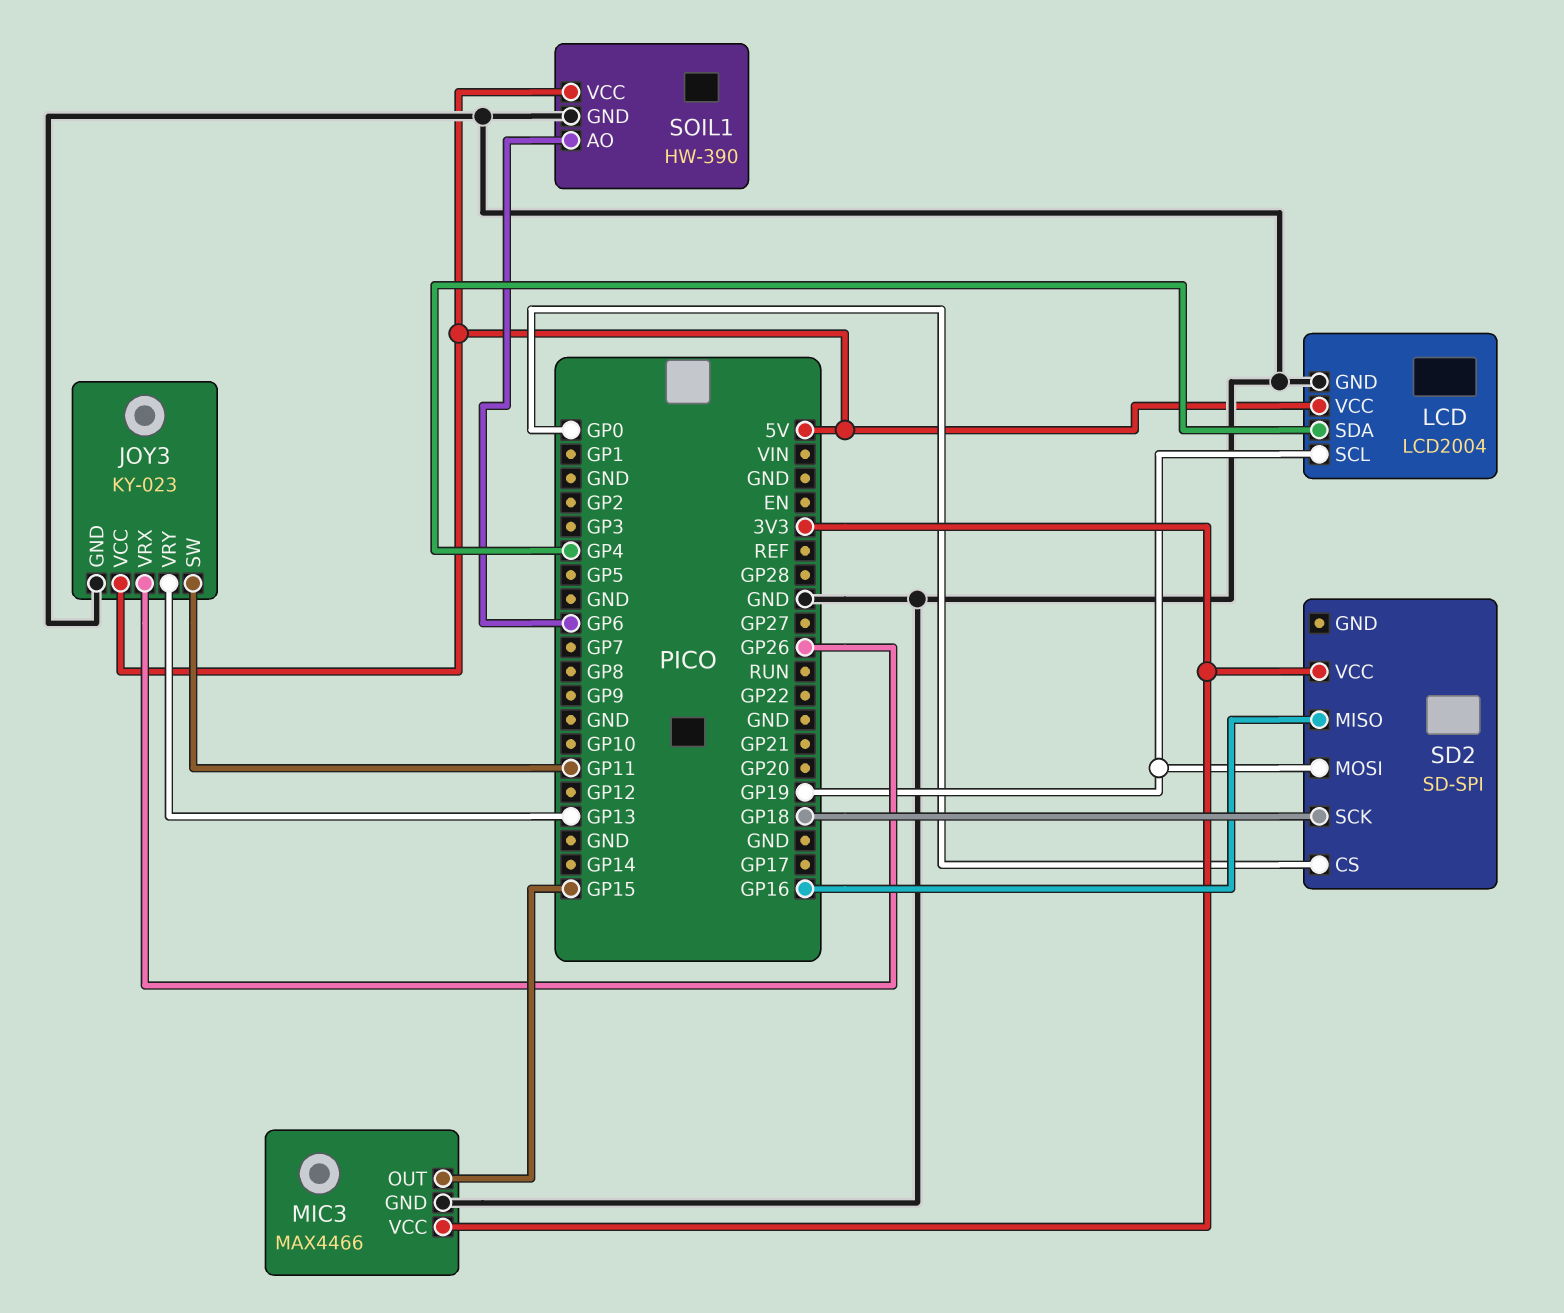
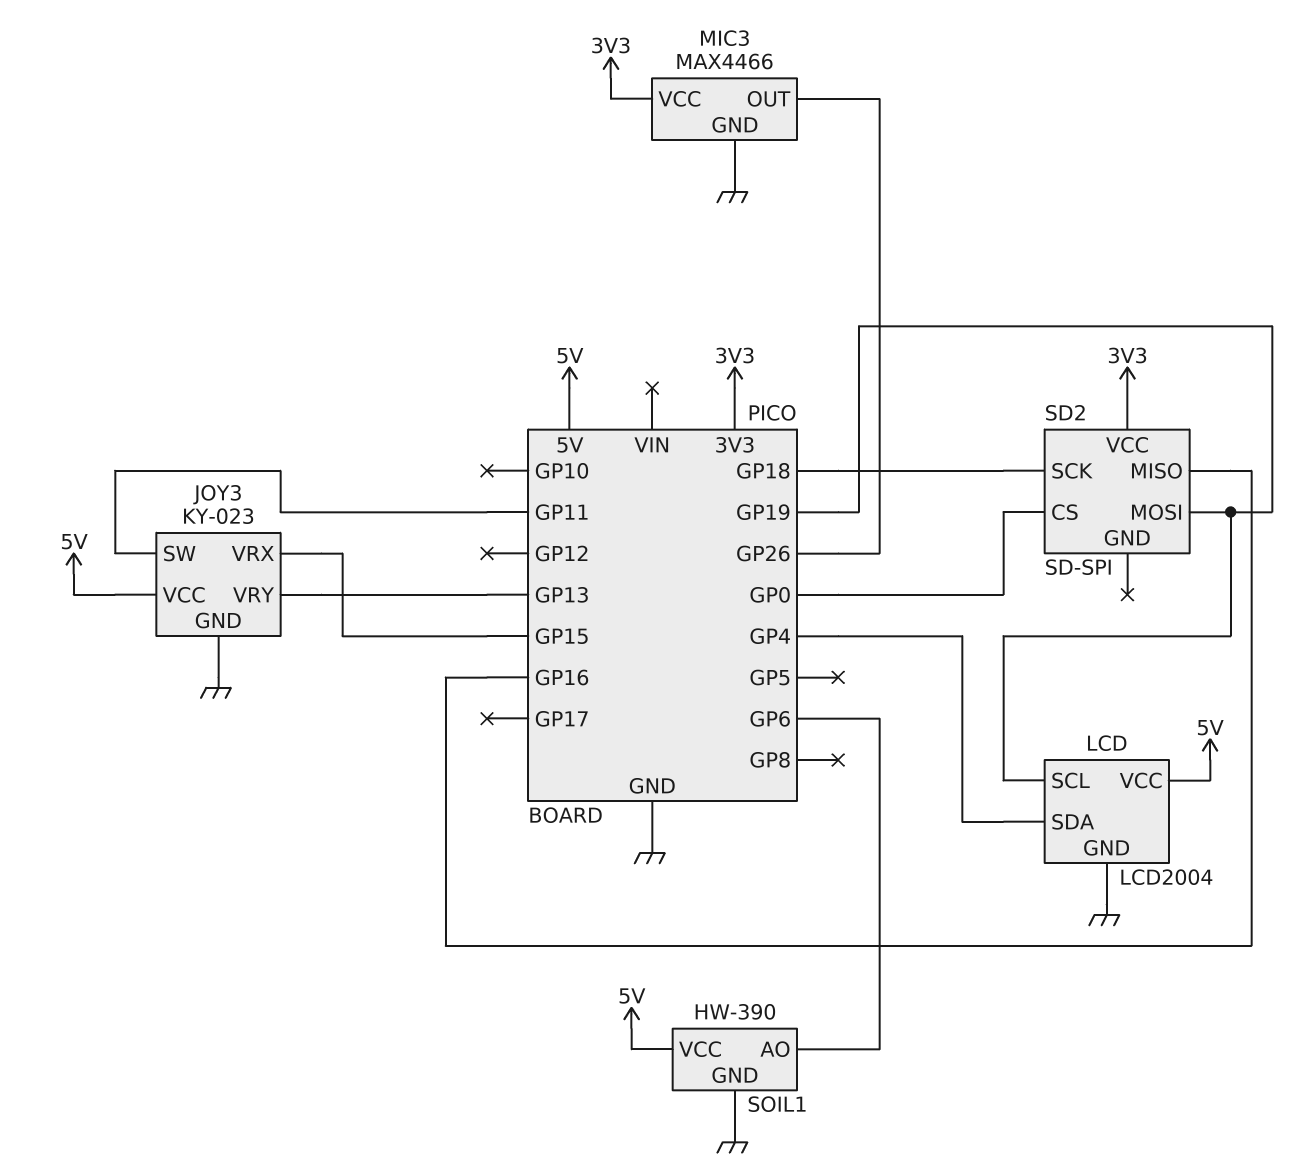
JOY3 pin VRX: GP26 -> GP15
MIC3 pin OUT: GP15 -> GP26

